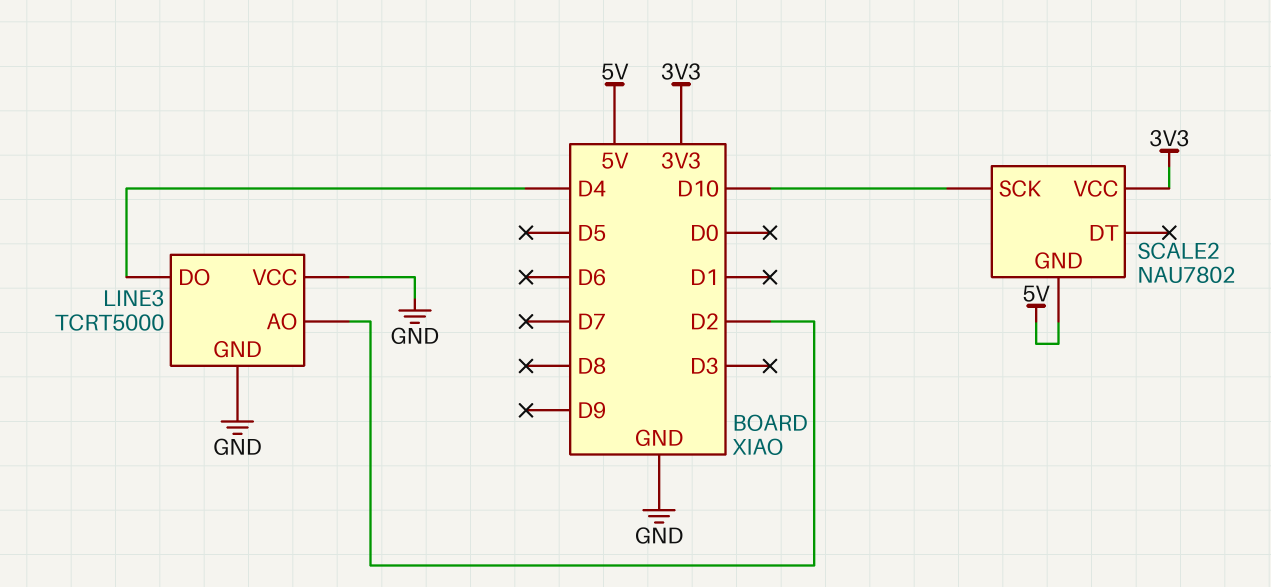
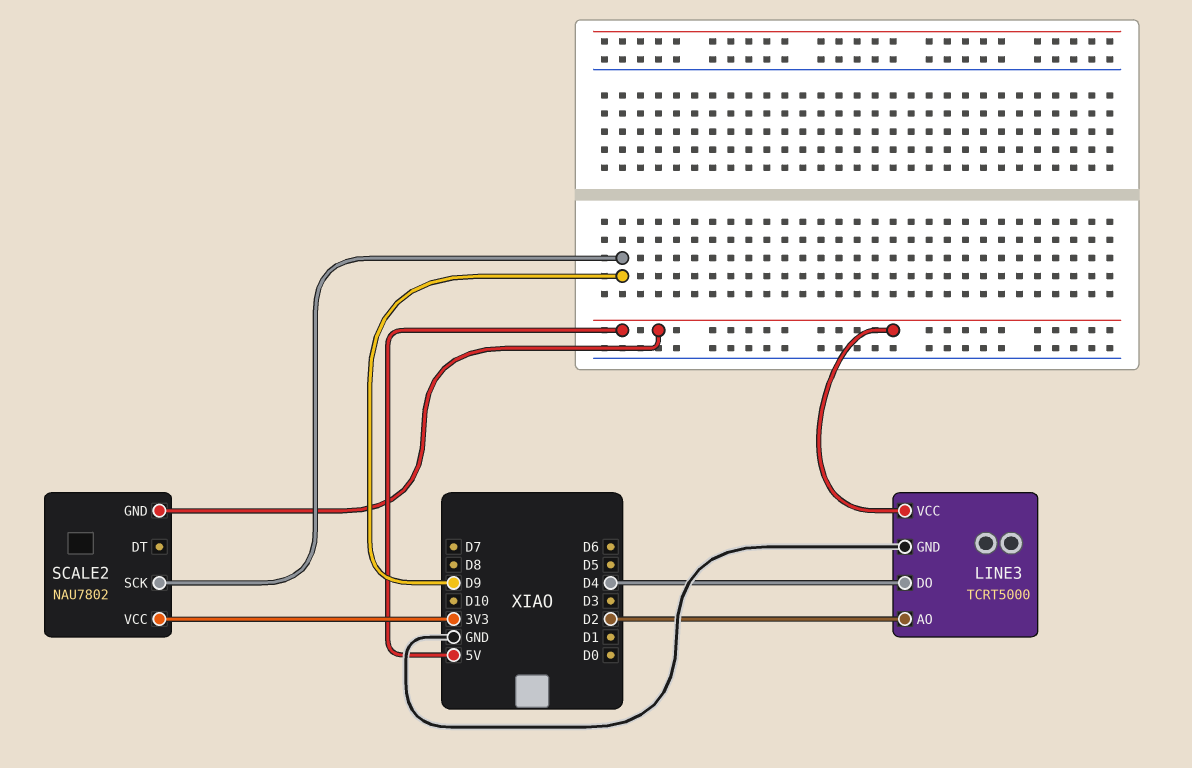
LINE3 pin VCC: GND -> 5V
SCALE2 pin SCK: D10 -> D9

